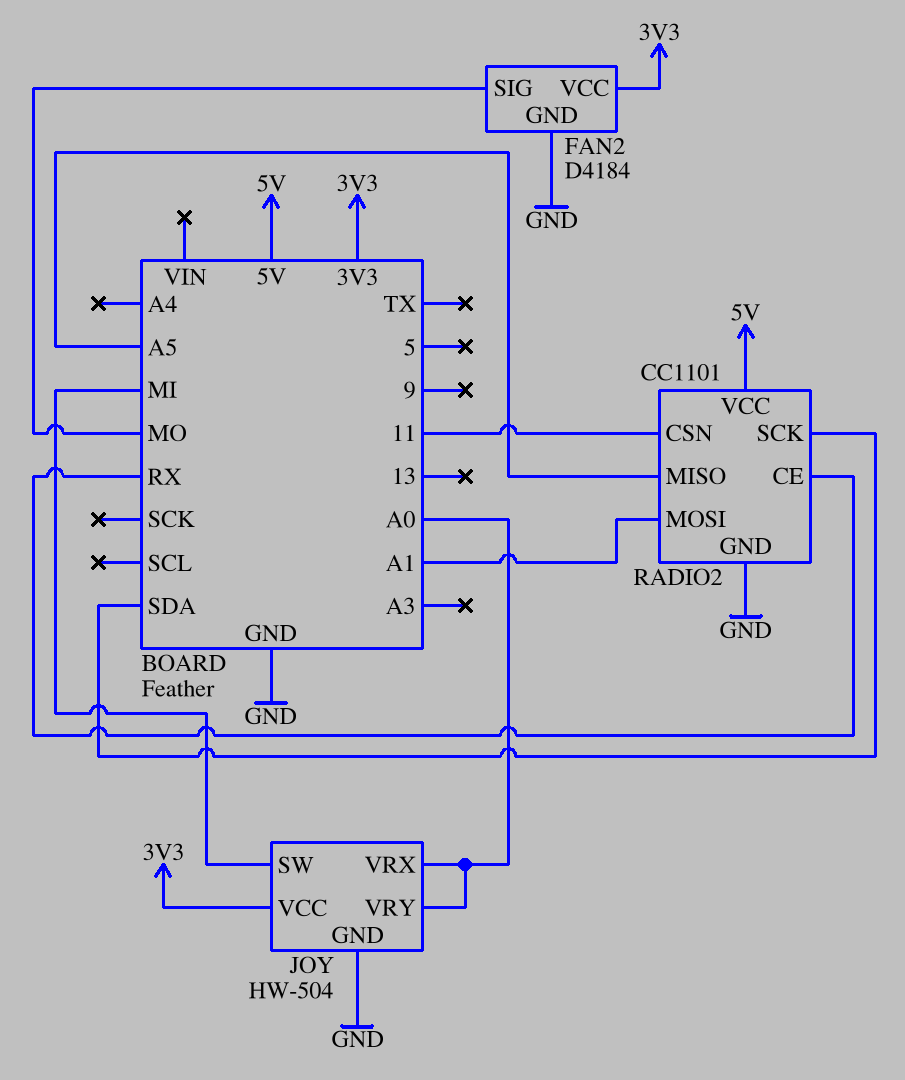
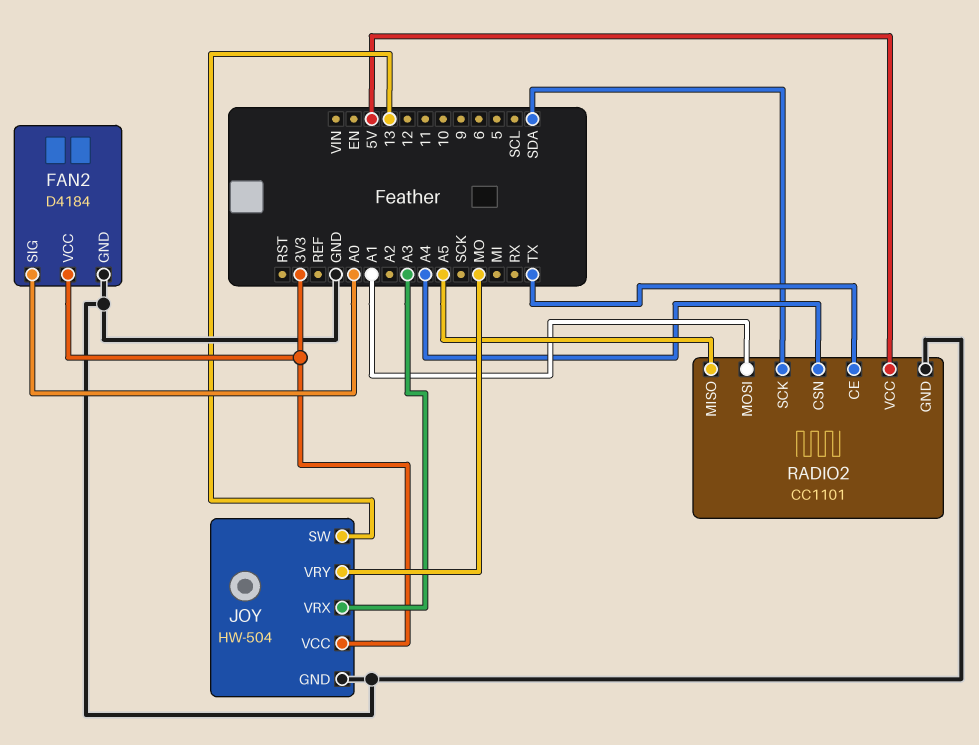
FAN2 pin SIG: MO -> A0
JOY pin SW: MI -> 13
JOY pin VRX: A0 -> A3
JOY pin VRY: A0 -> MO
RADIO2 pin CE: RX -> TX
RADIO2 pin CSN: 11 -> A4

